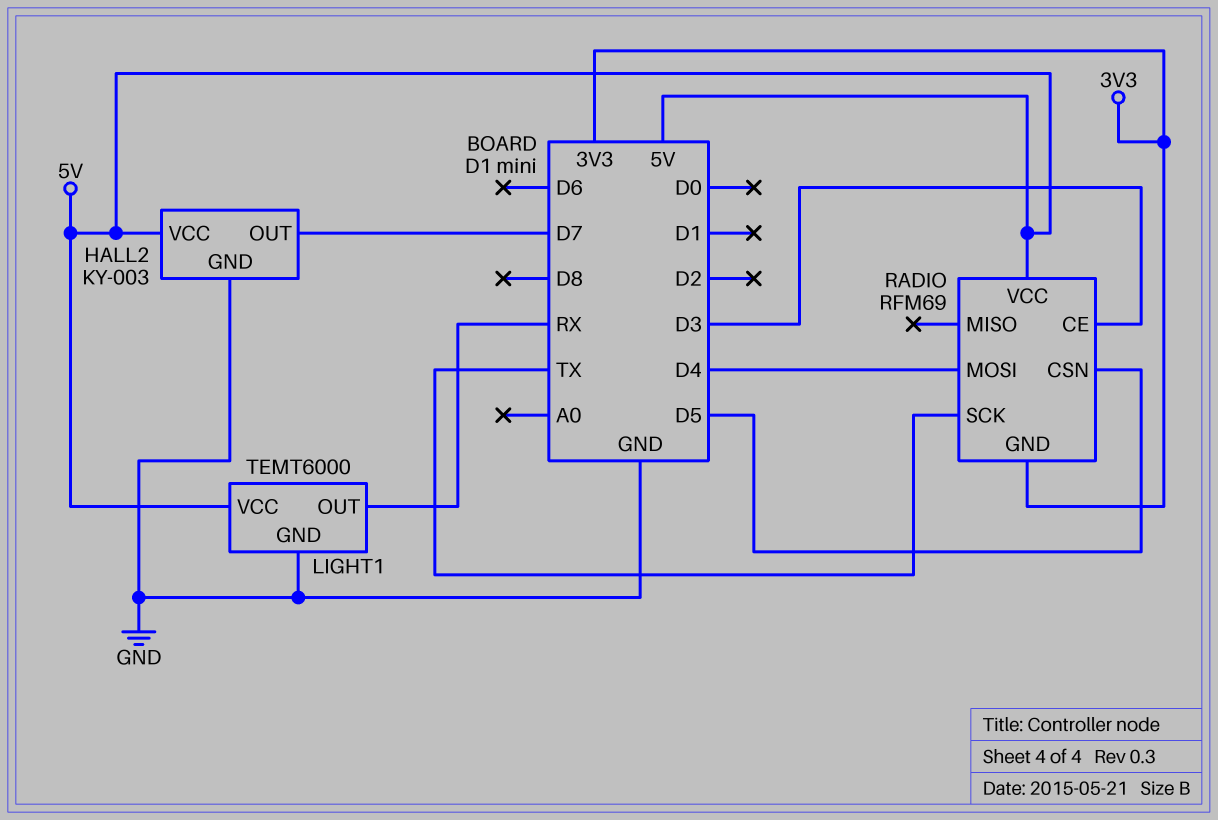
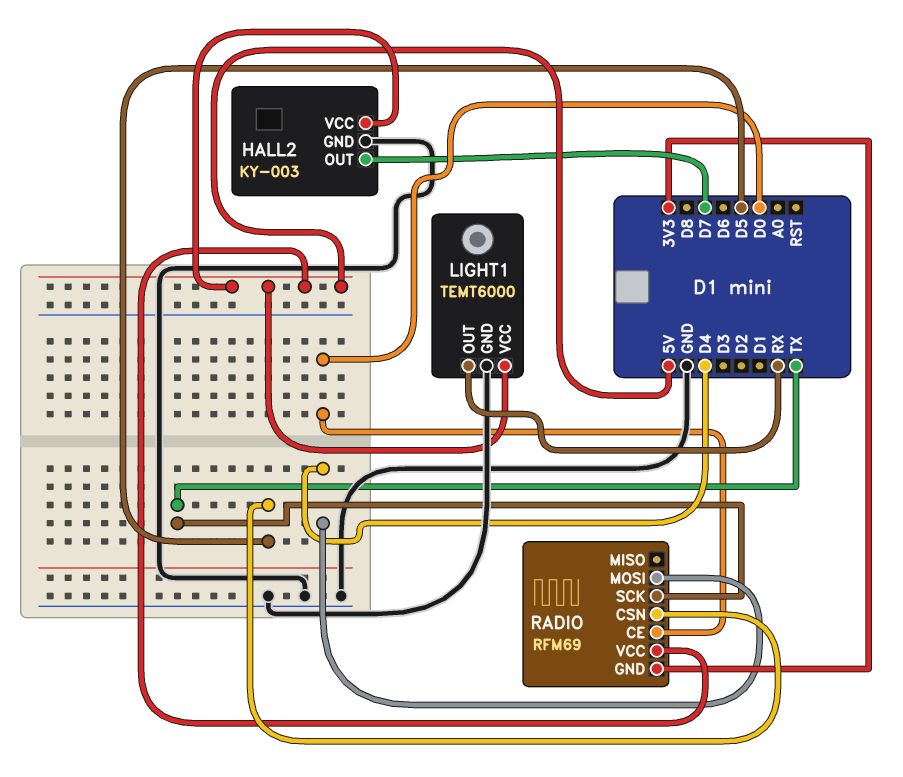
RADIO pin CE: D3 -> D0

